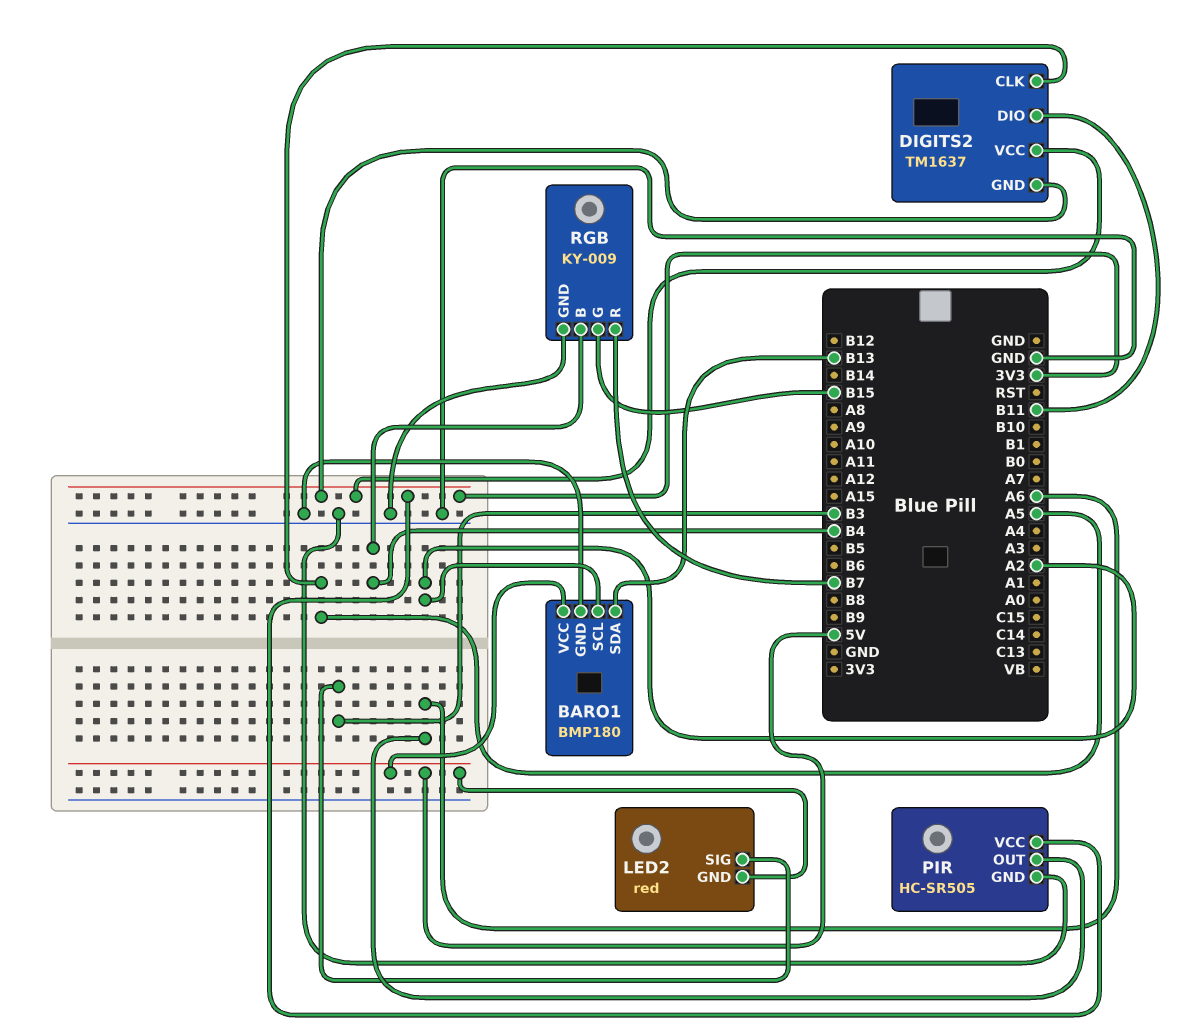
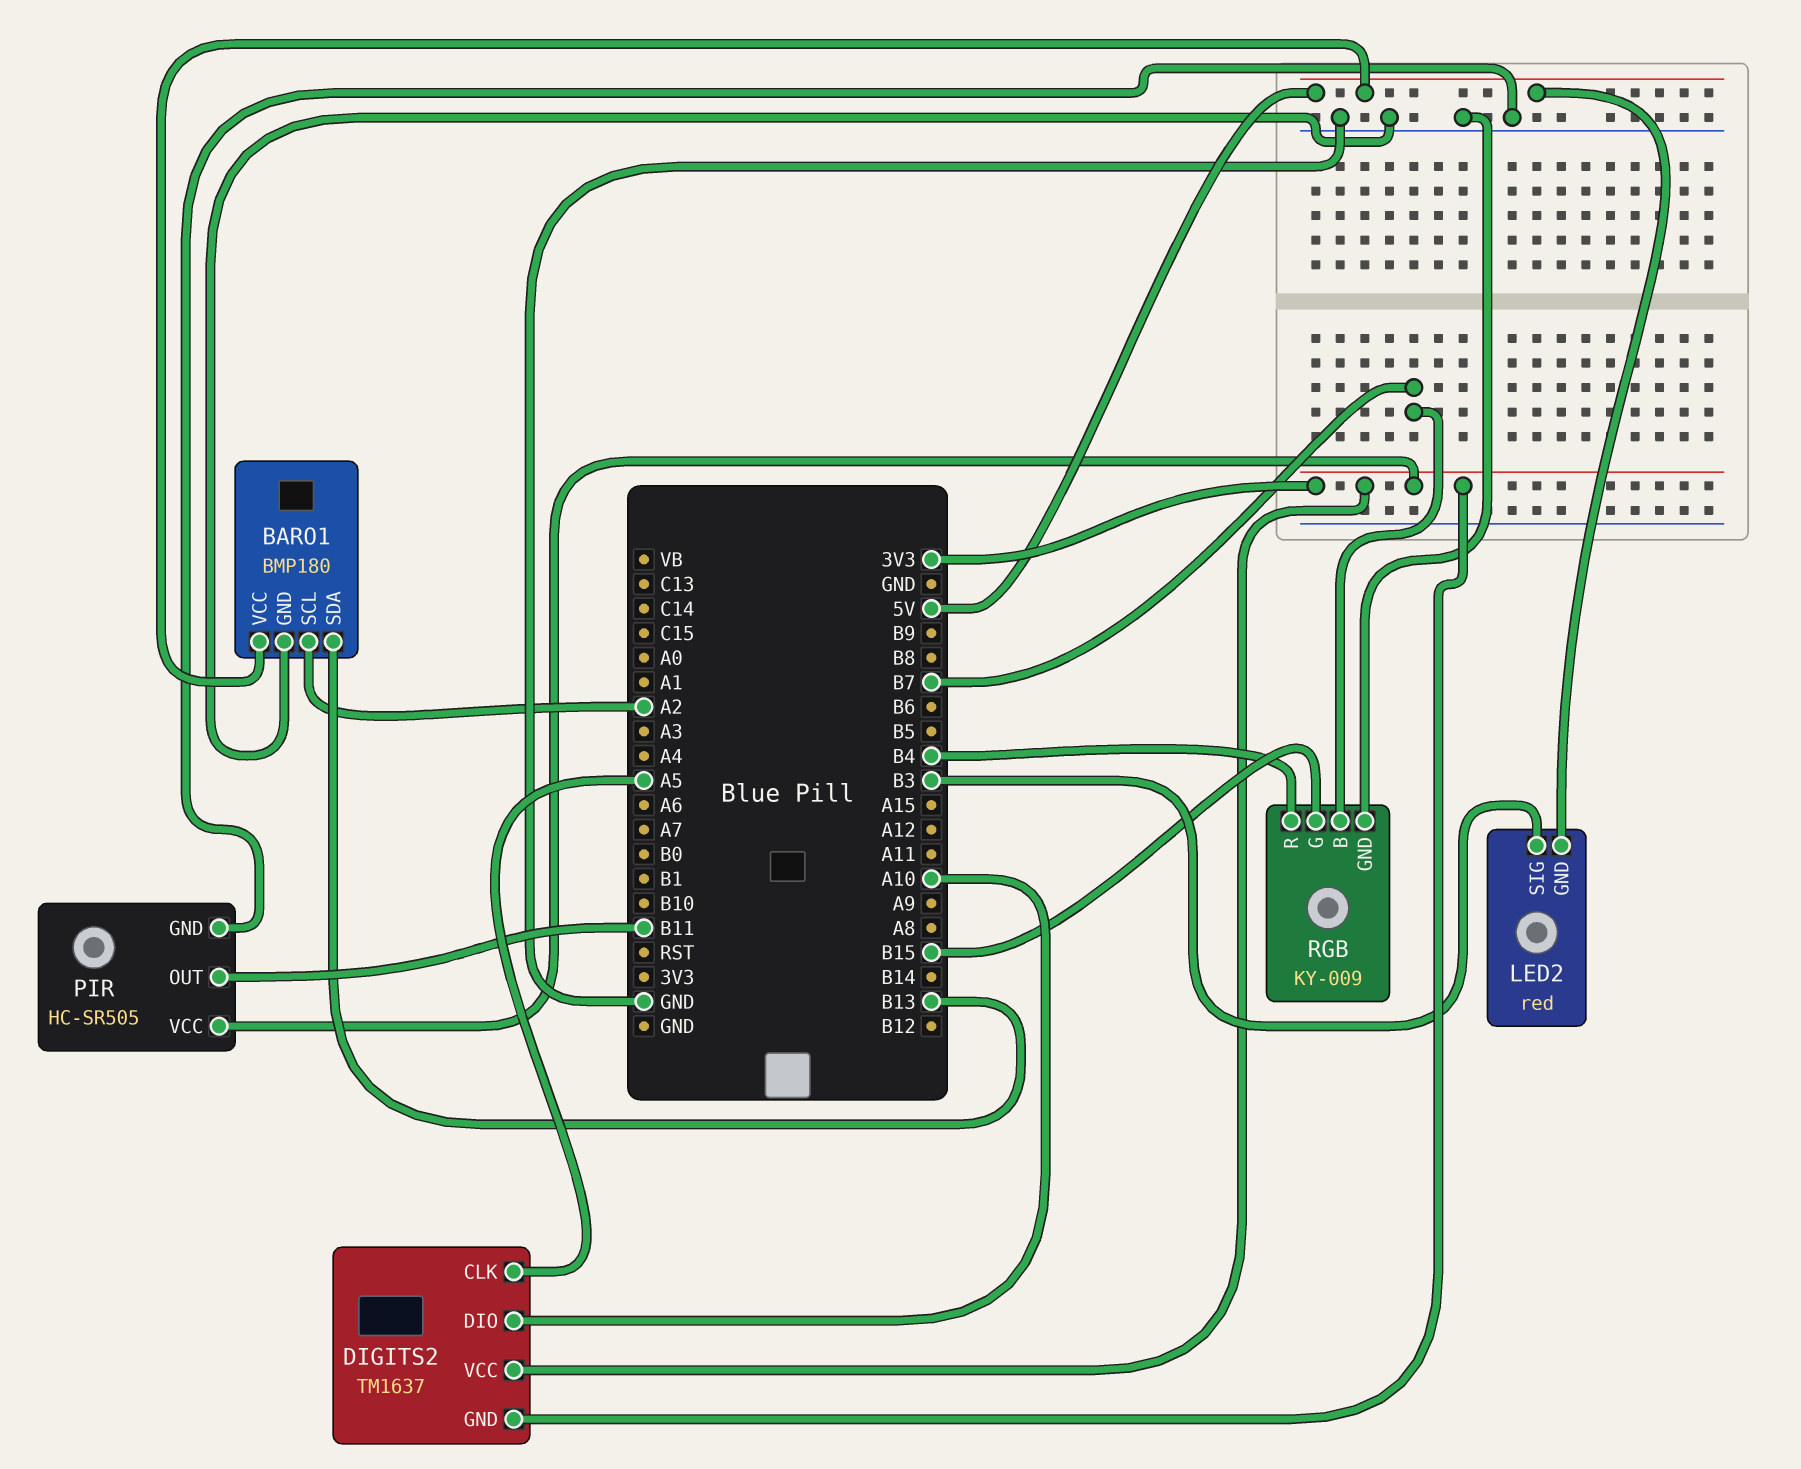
DIGITS2 pin DIO: B11 -> A10
PIR pin OUT: A6 -> B11
RGB pin B: B4 -> B7
RGB pin R: B7 -> B4

